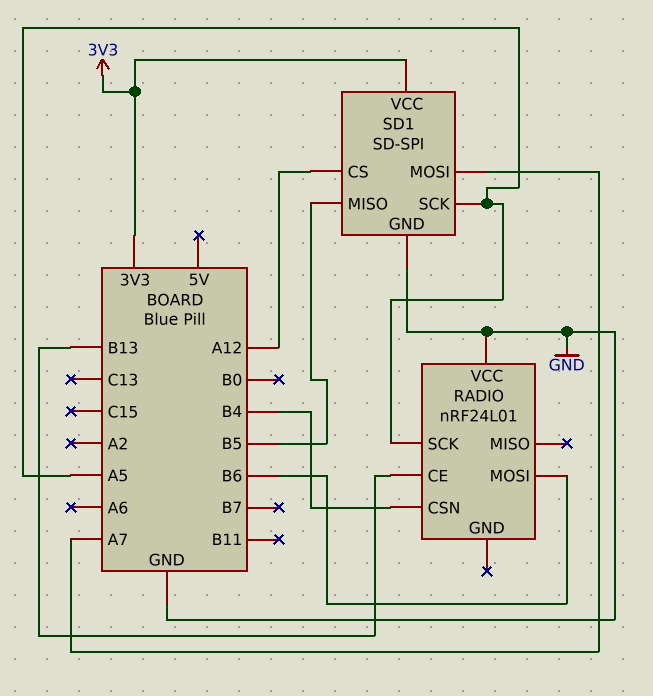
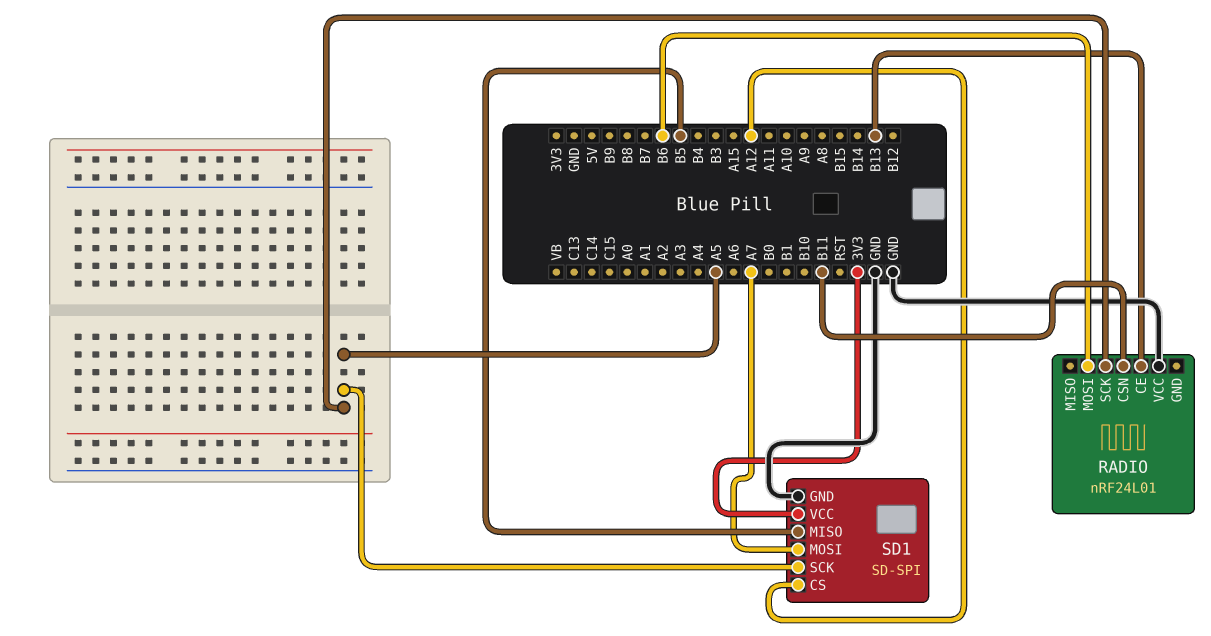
RADIO pin CSN: B4 -> B11

